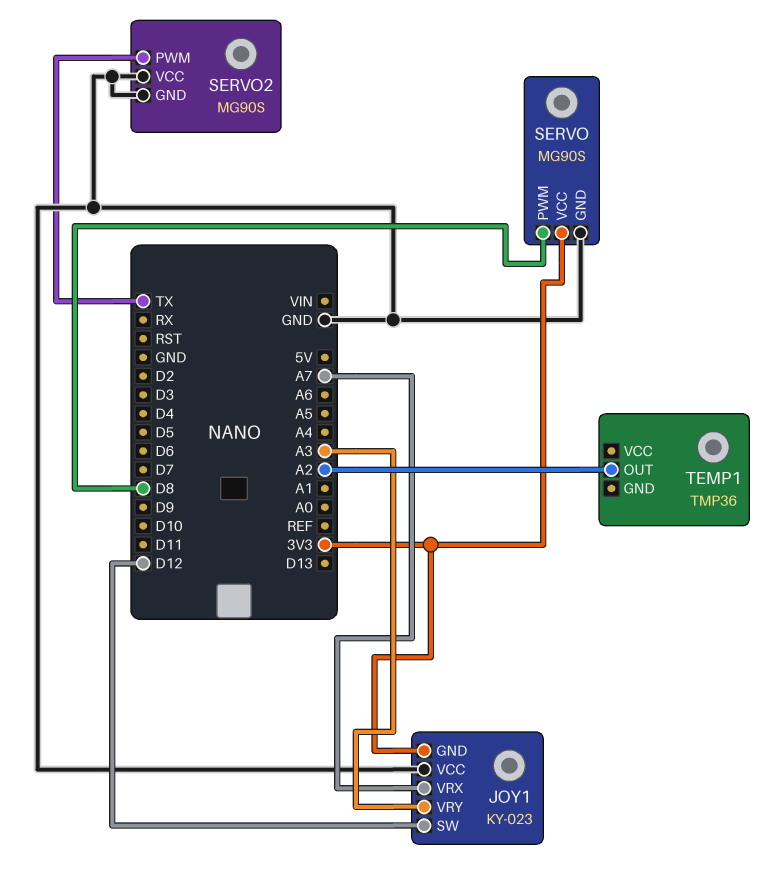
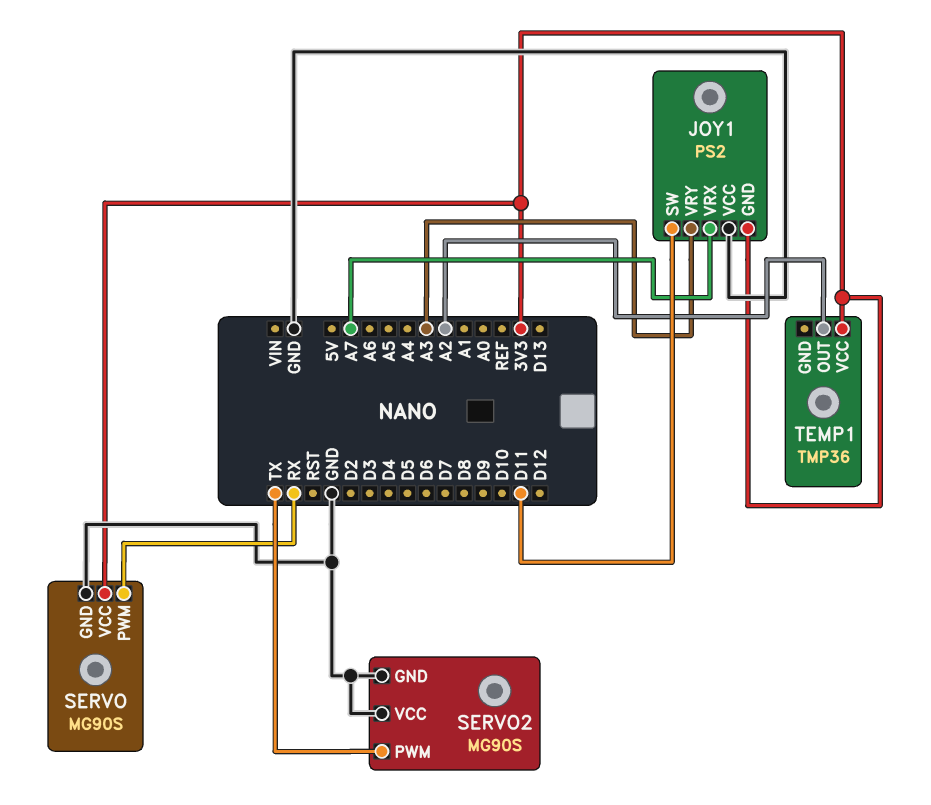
JOY1: KY-023 -> PS2
JOY1 pin SW: D12 -> D11
SERVO pin PWM: D8 -> RX
TEMP1 pin VCC: none -> 3V3

